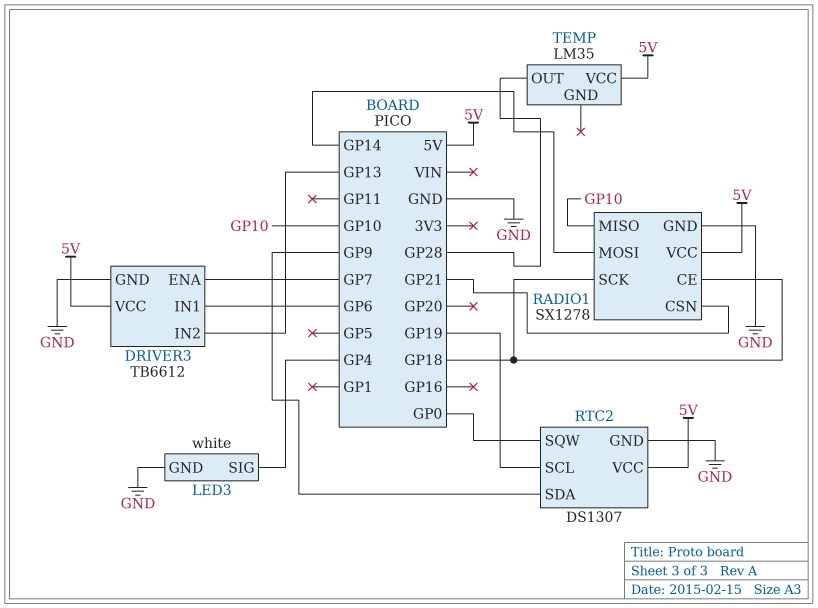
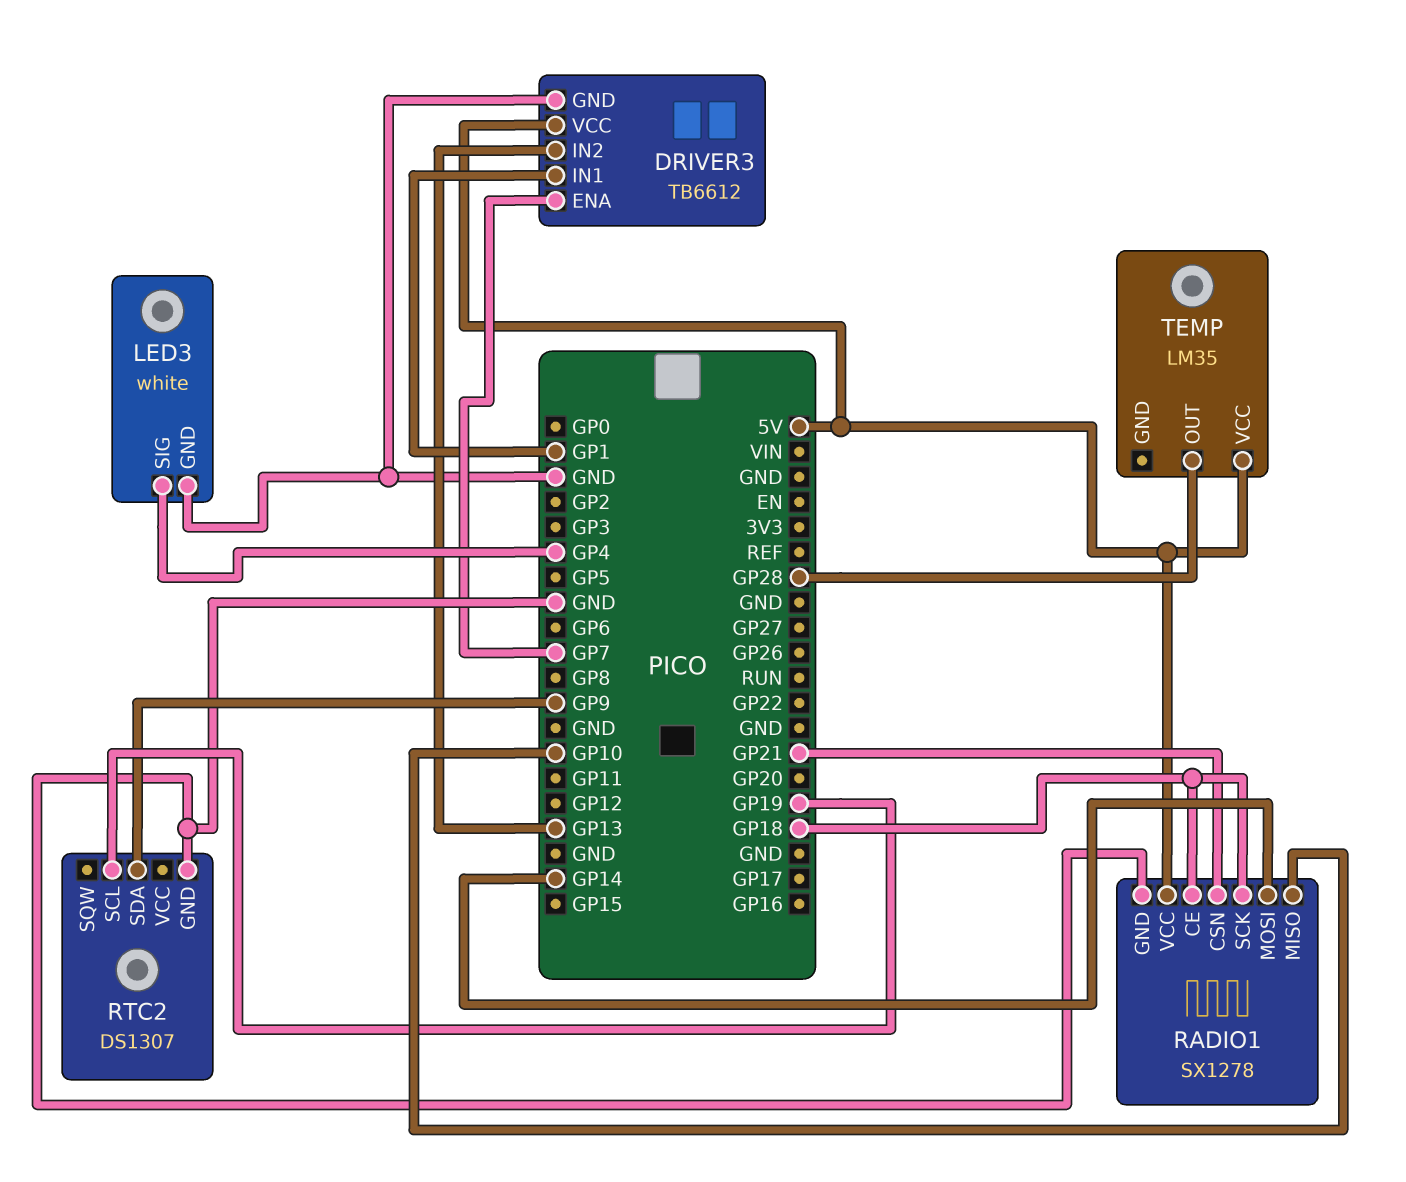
DRIVER3 pin IN1: GP6 -> GP1
RTC2 pin SQW: GP0 -> none
RTC2 pin VCC: 5V -> none

